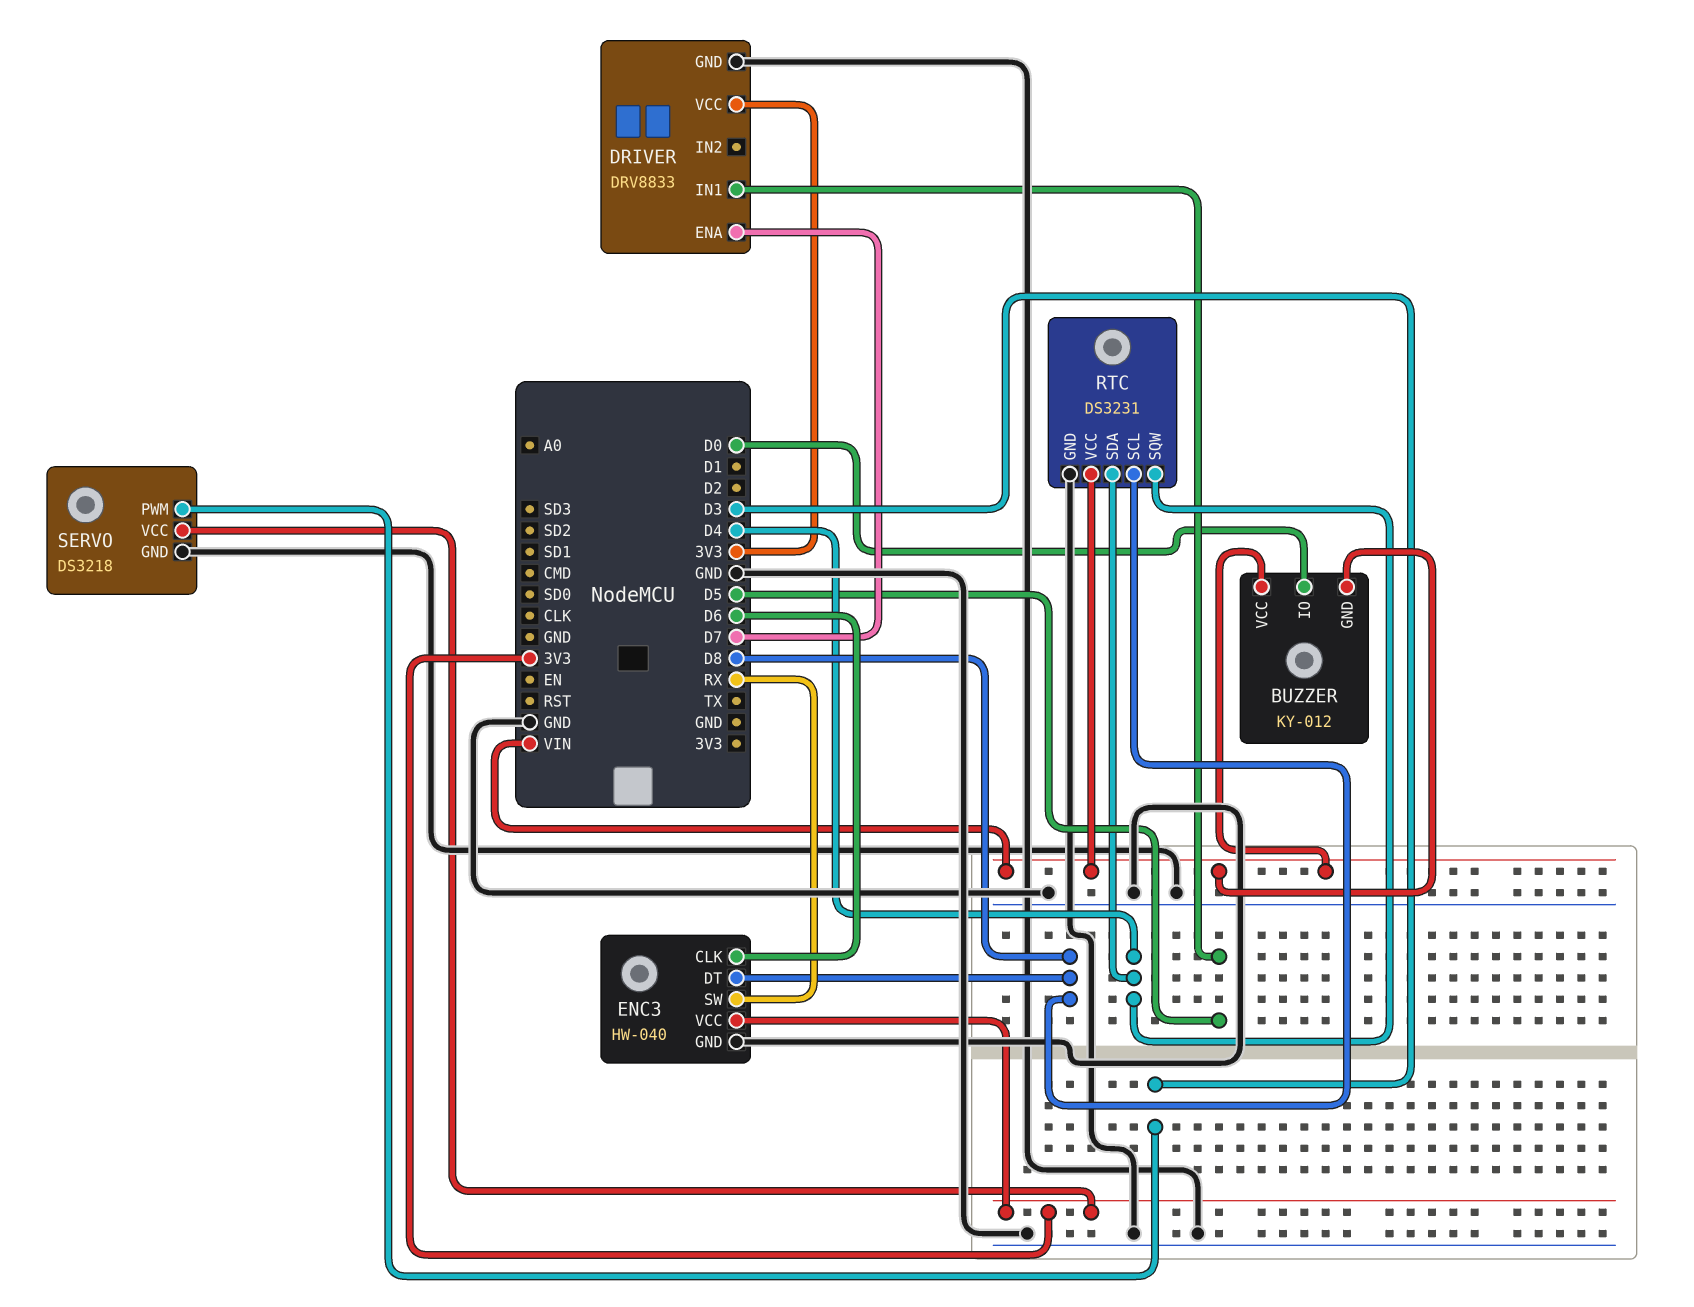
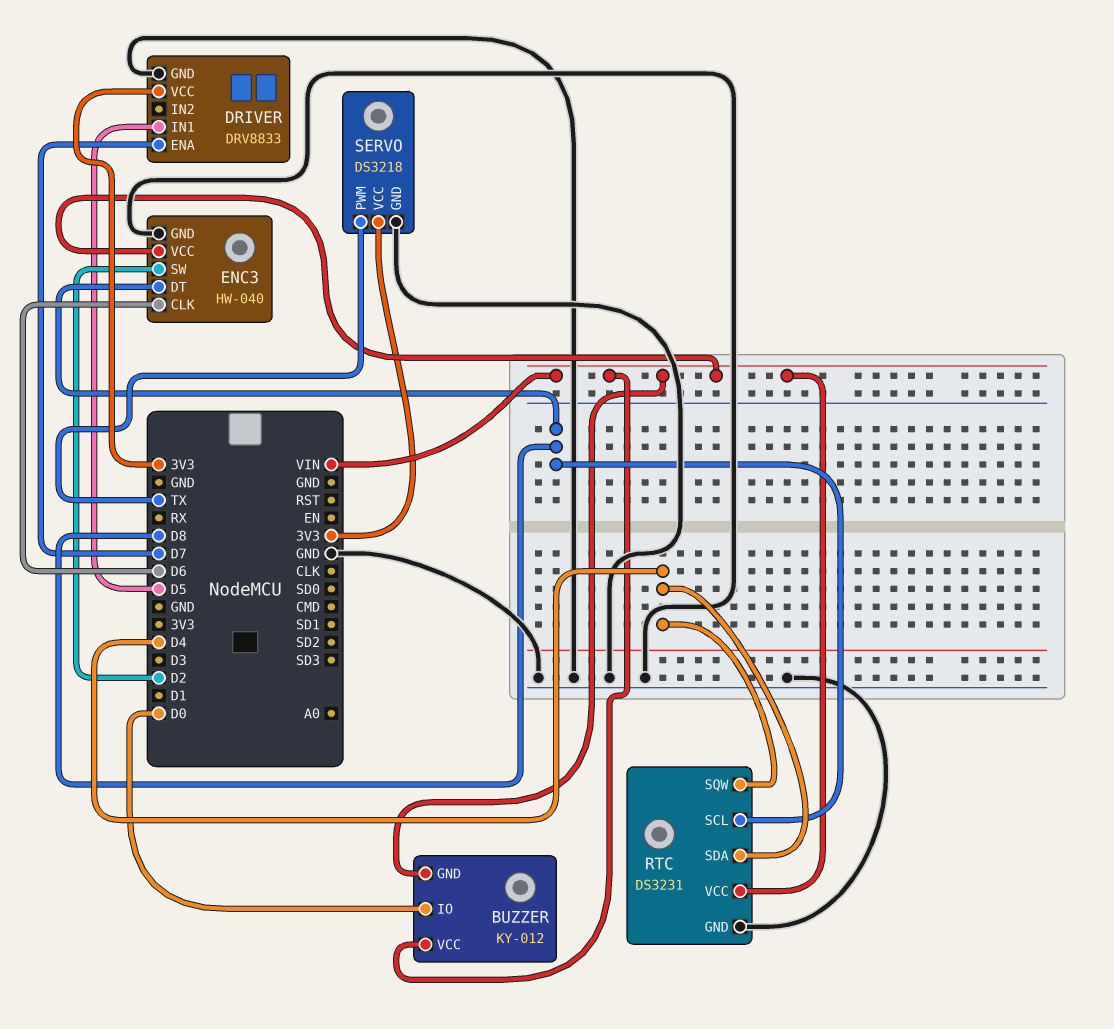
ENC3 pin SW: RX -> D2
ENC3 pin VCC: 3V3 -> VIN
SERVO pin PWM: D3 -> TX

